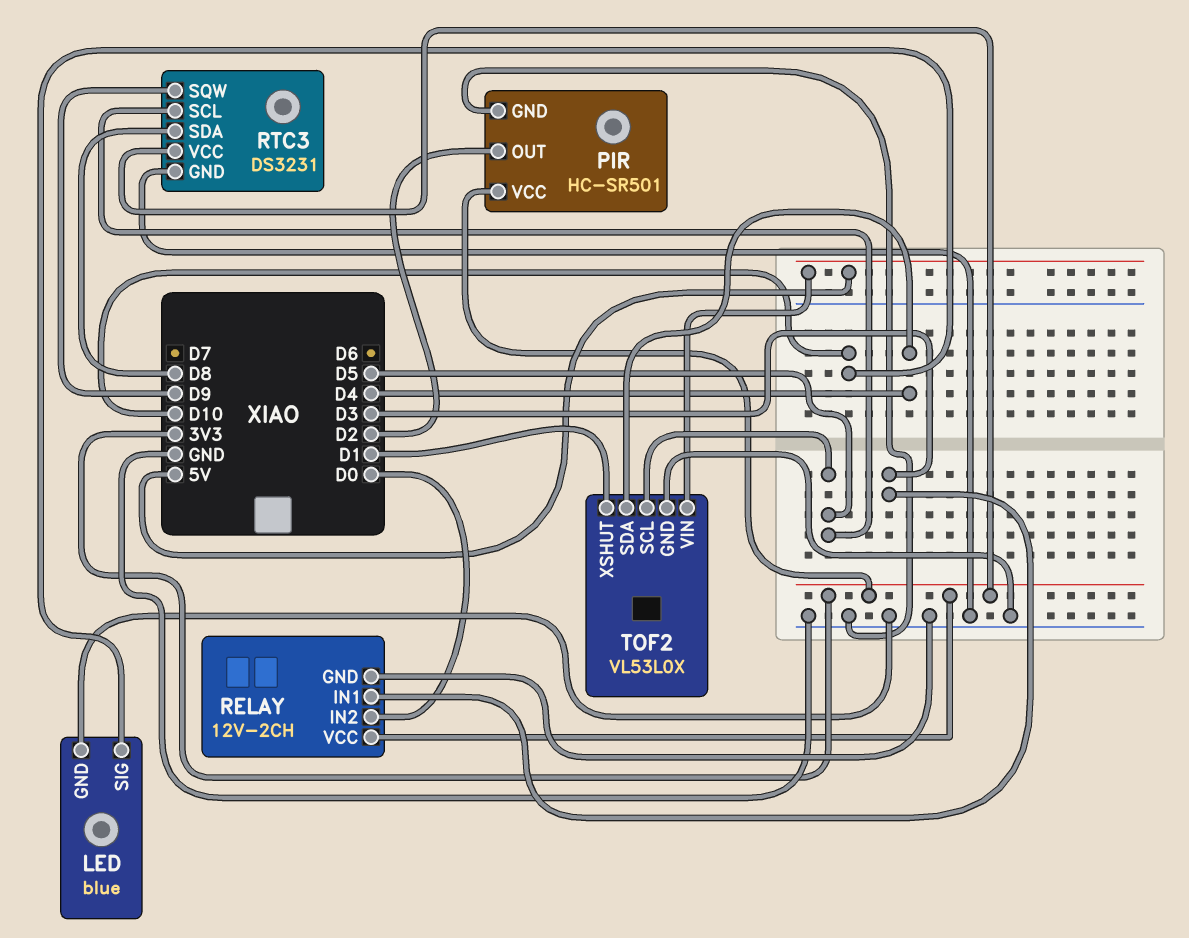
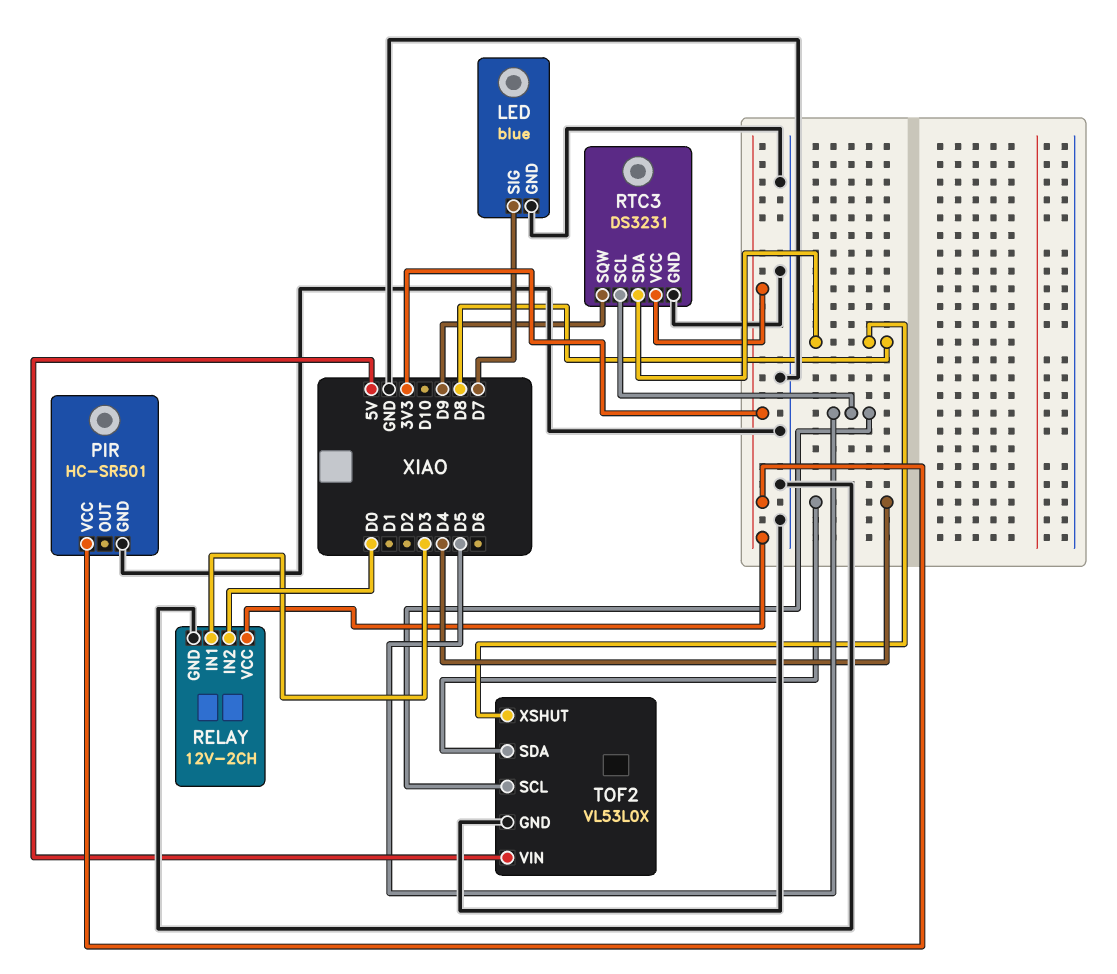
LED pin SIG: D10 -> D7
PIR pin OUT: D2 -> none
TOF2 pin XSHUT: D1 -> D8

